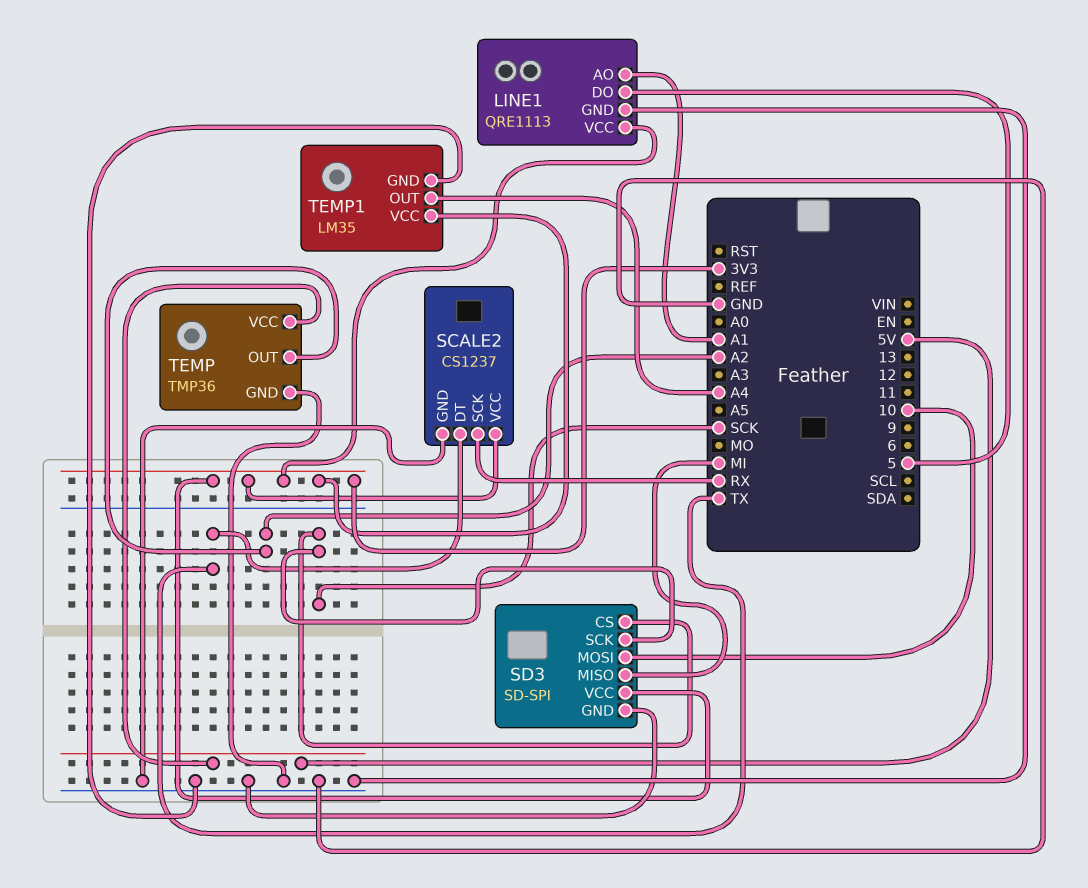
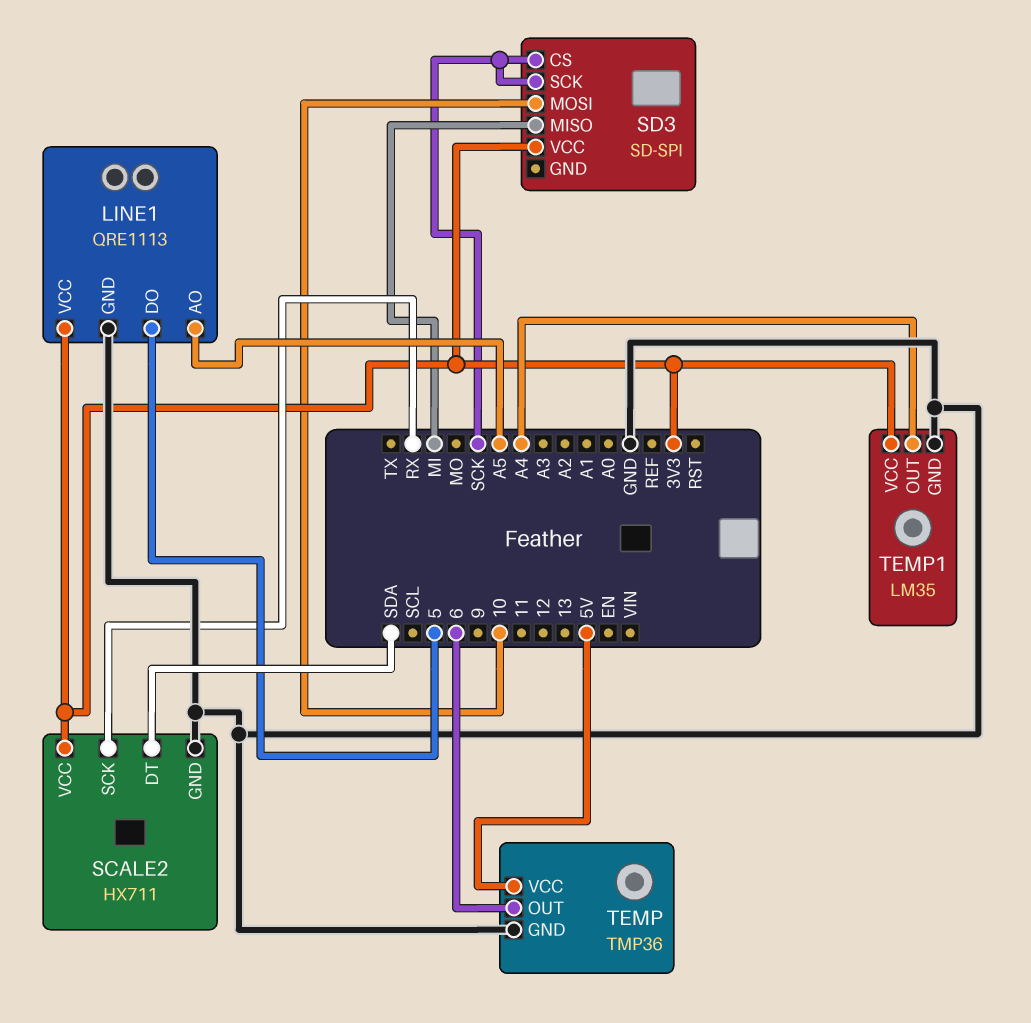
LINE1 pin AO: A1 -> A5
SCALE2: CS1237 -> HX711
SCALE2 pin DT: TX -> SDA
SD3 pin GND: GND -> none
TEMP pin OUT: A2 -> 6

